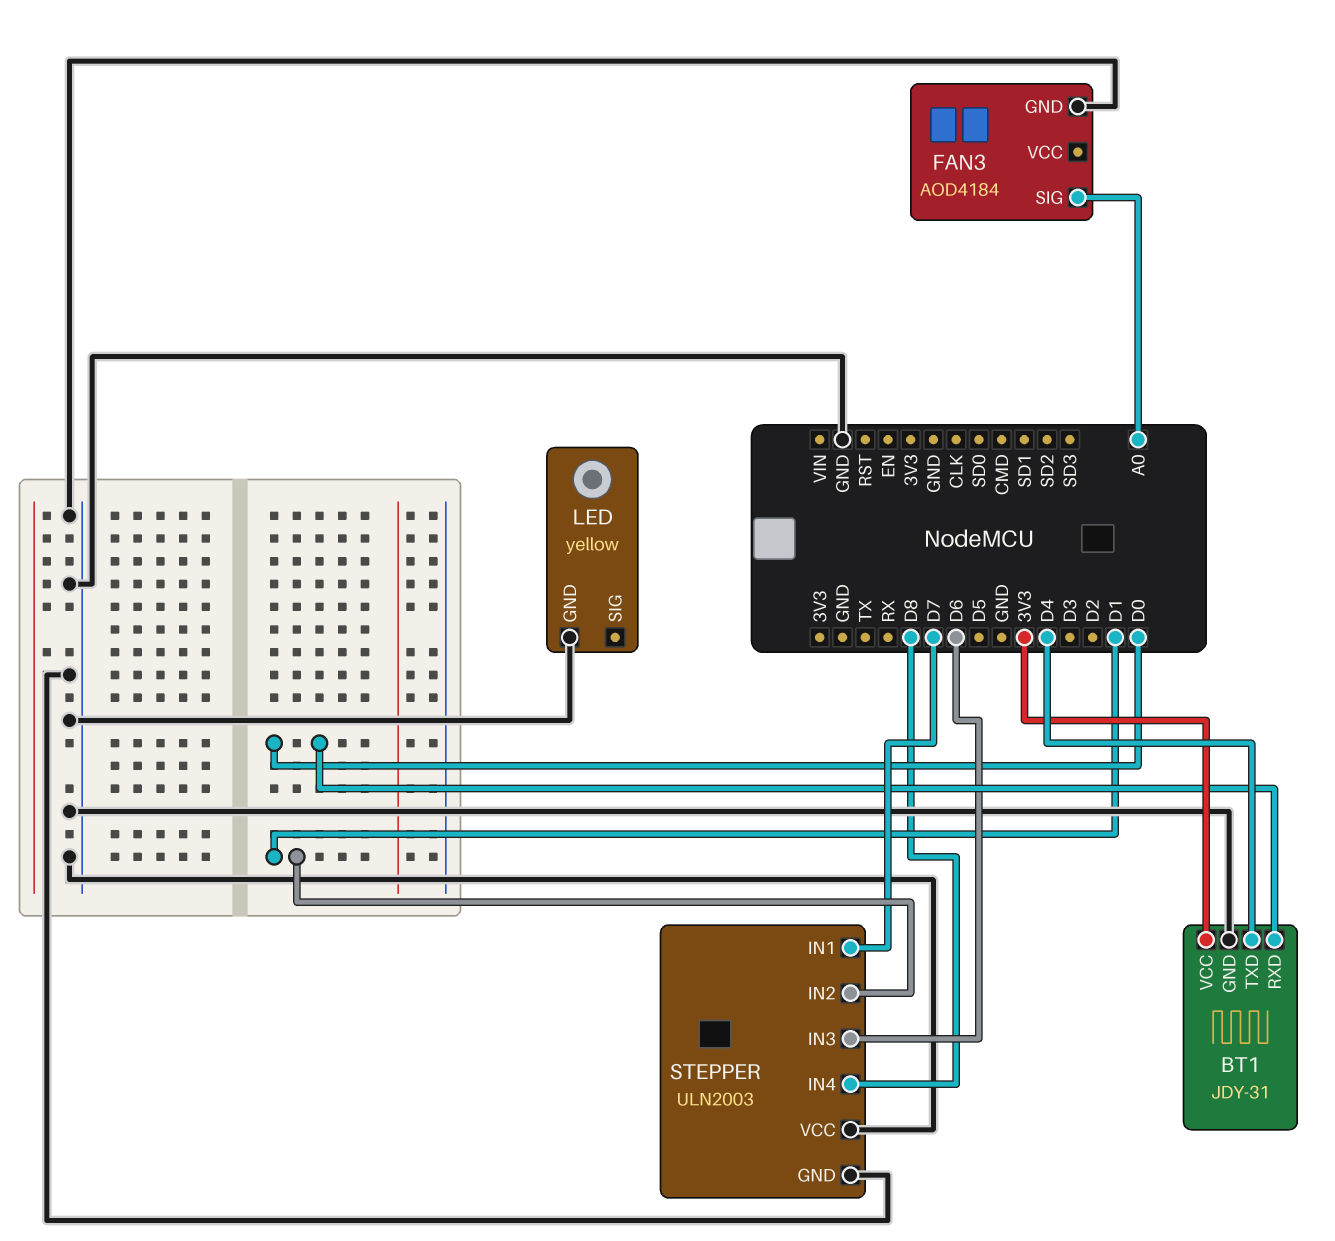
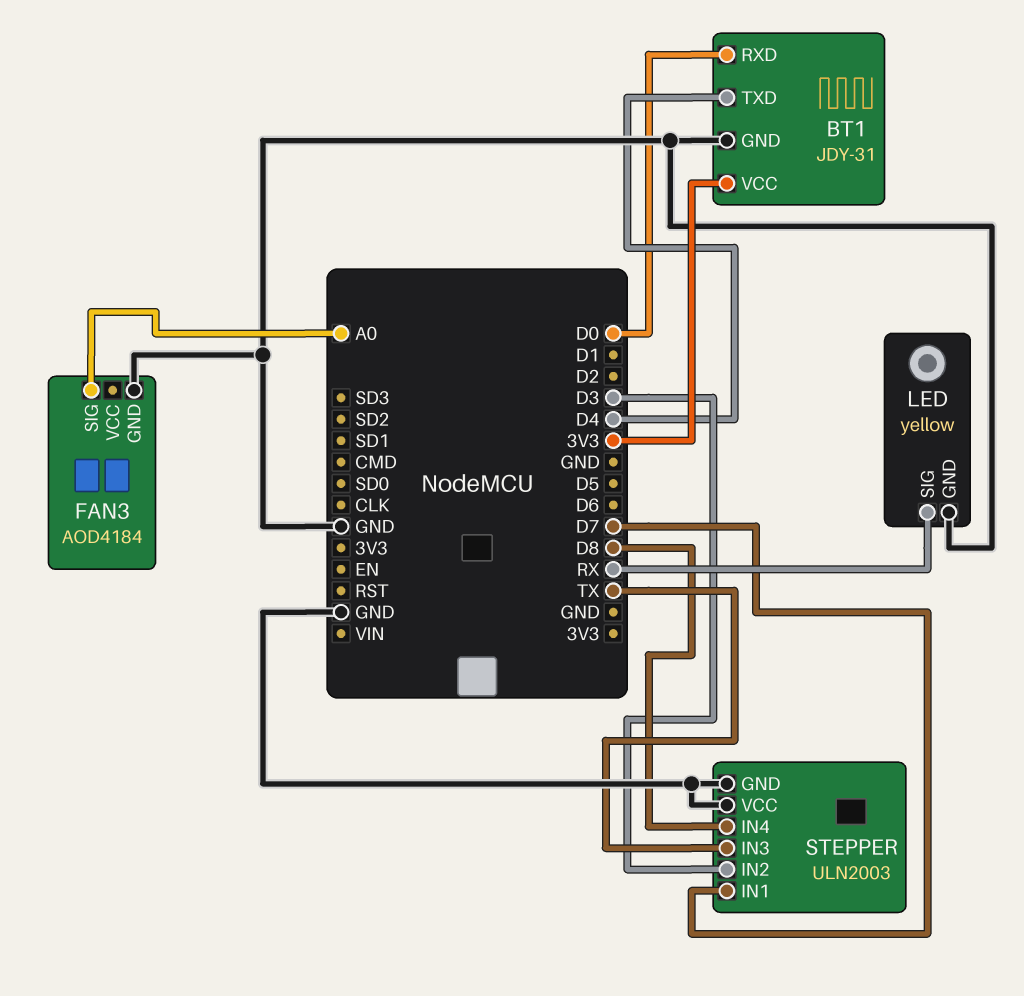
LED pin SIG: none -> RX
STEPPER pin IN2: D1 -> D3
STEPPER pin IN3: D6 -> TX

